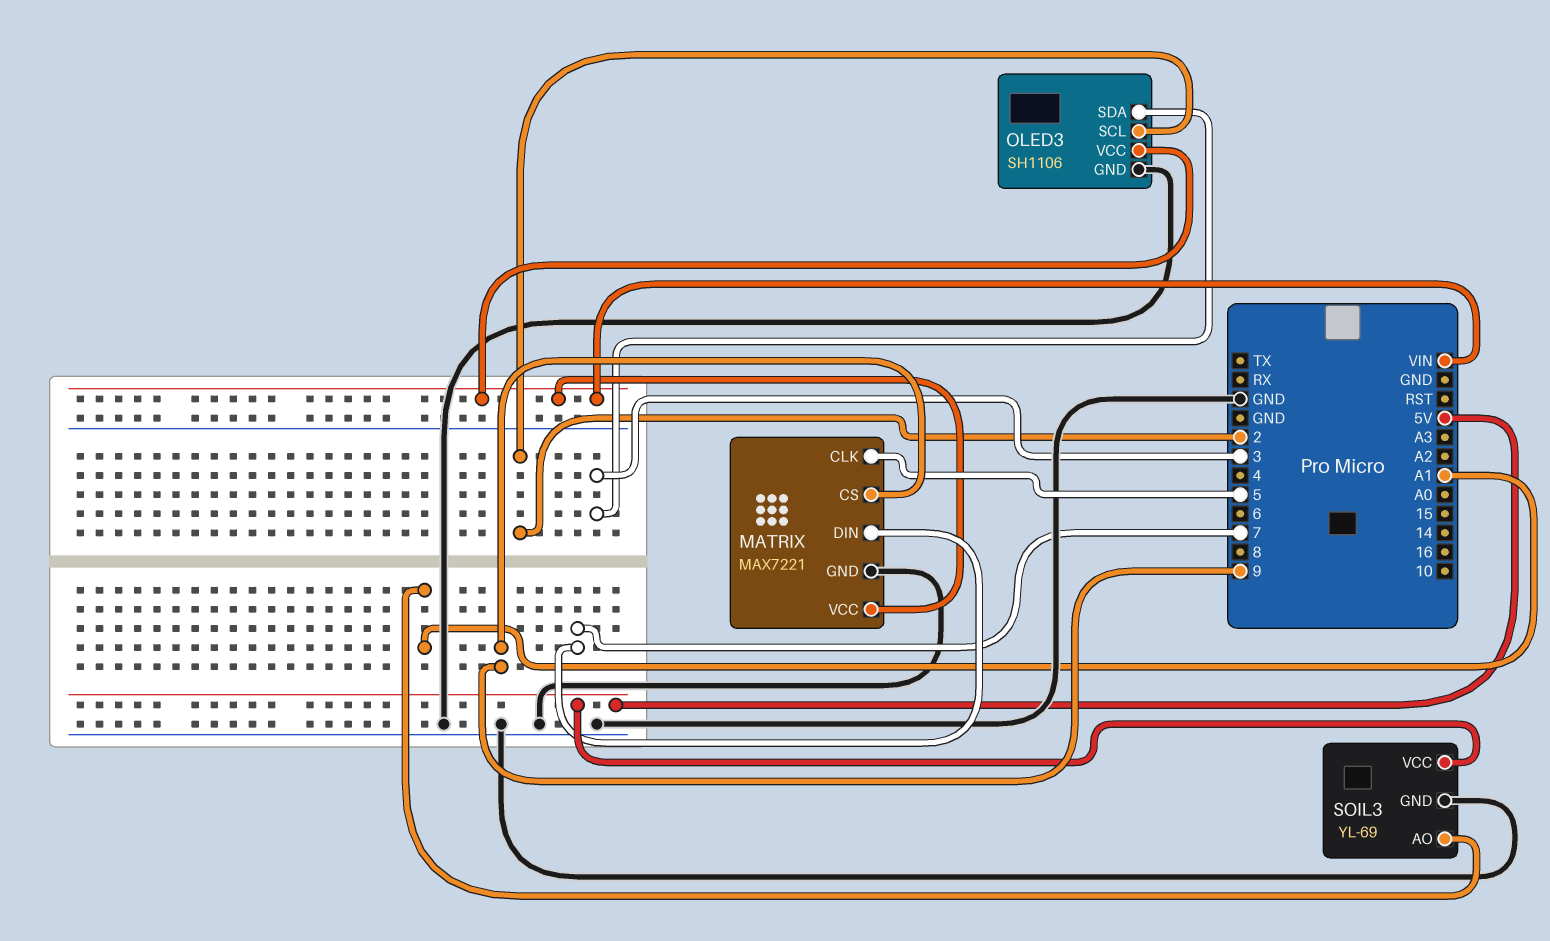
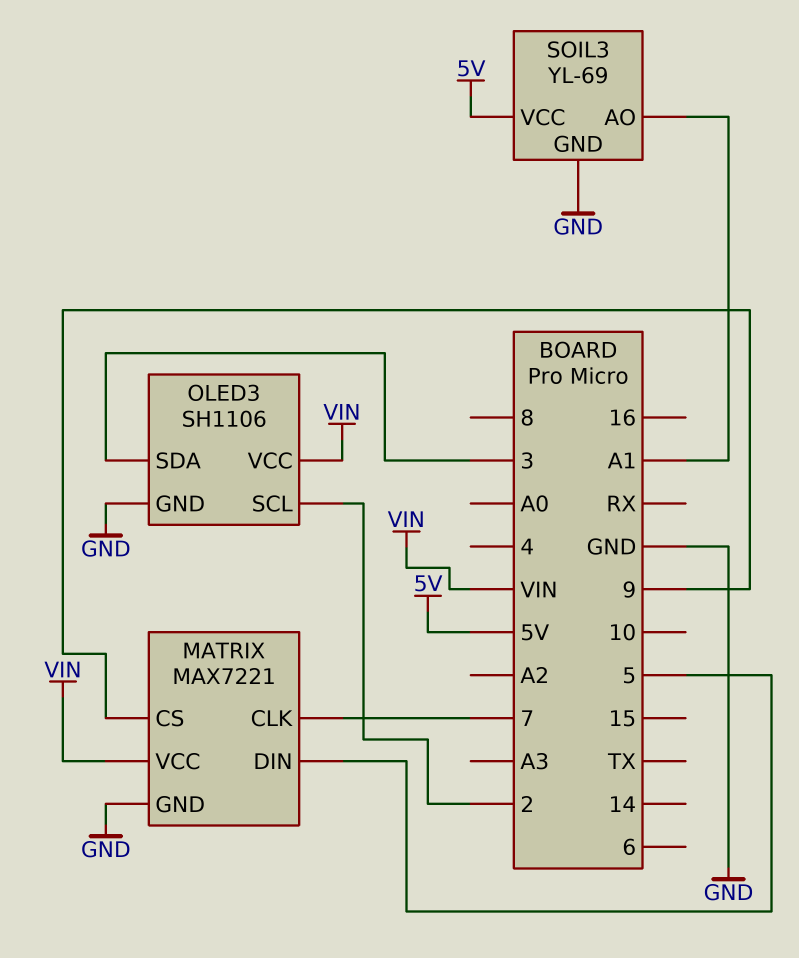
MATRIX pin CLK: 5 -> 7
MATRIX pin DIN: 7 -> 5

